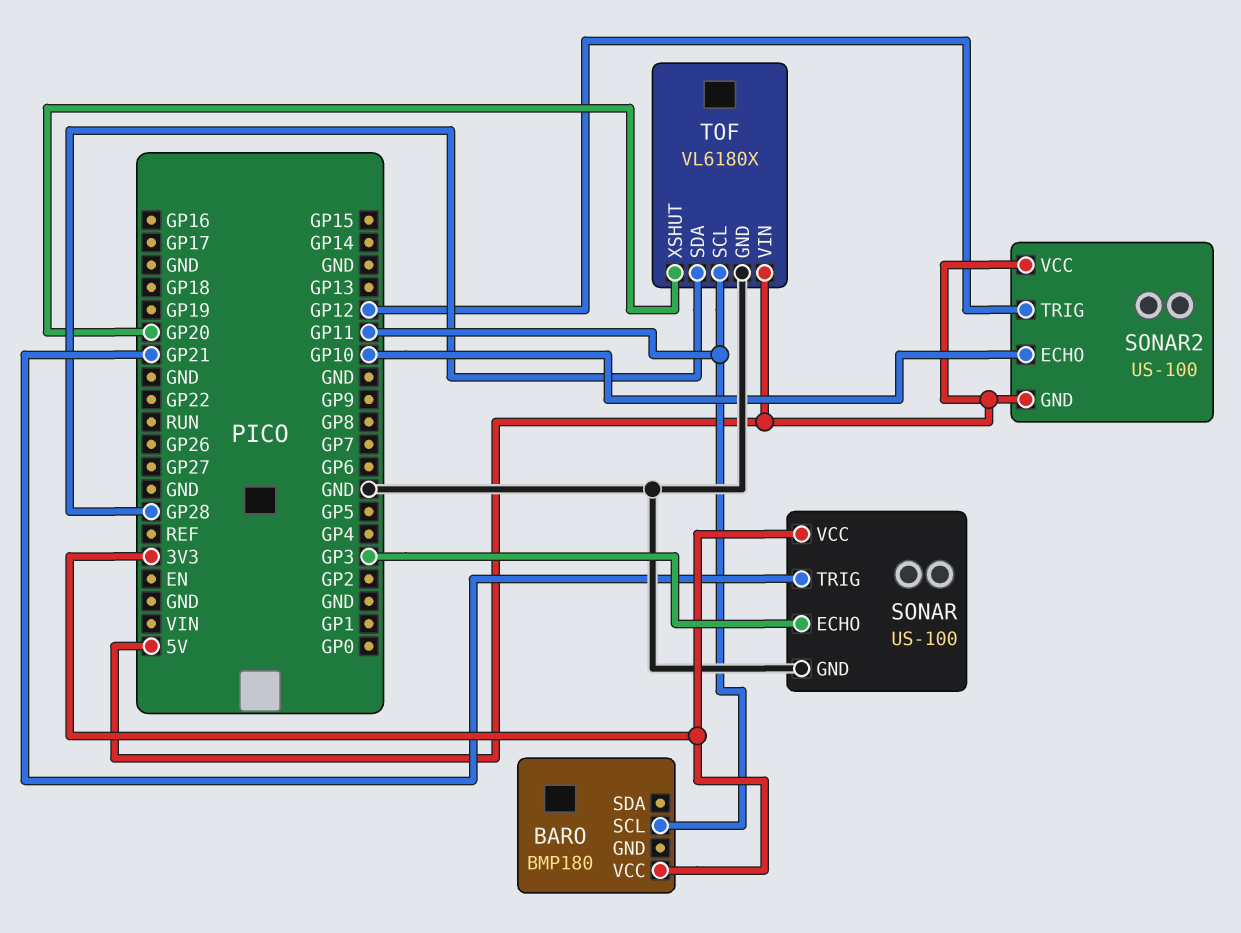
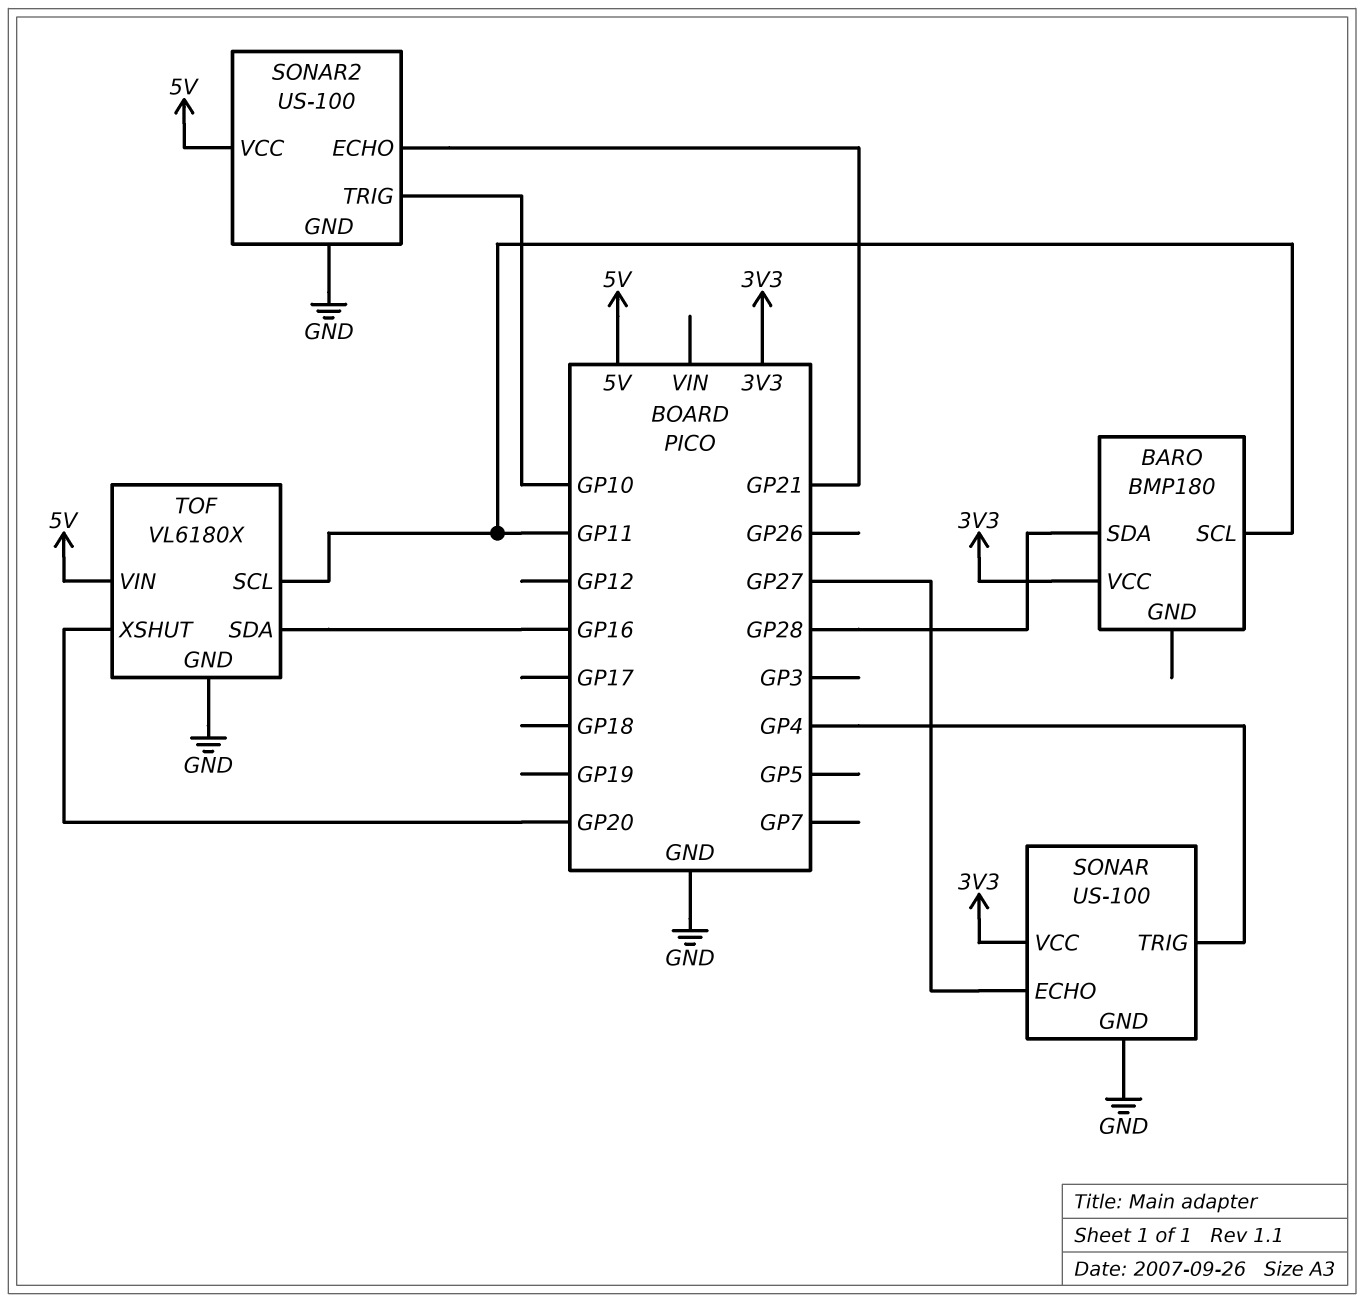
BARO pin SDA: none -> GP28
SONAR pin ECHO: GP3 -> GP27
SONAR pin TRIG: GP21 -> GP4
SONAR2 pin ECHO: GP10 -> GP21
SONAR2 pin GND: 5V -> GND
SONAR2 pin TRIG: GP12 -> GP10
TOF pin SDA: GP28 -> GP16

